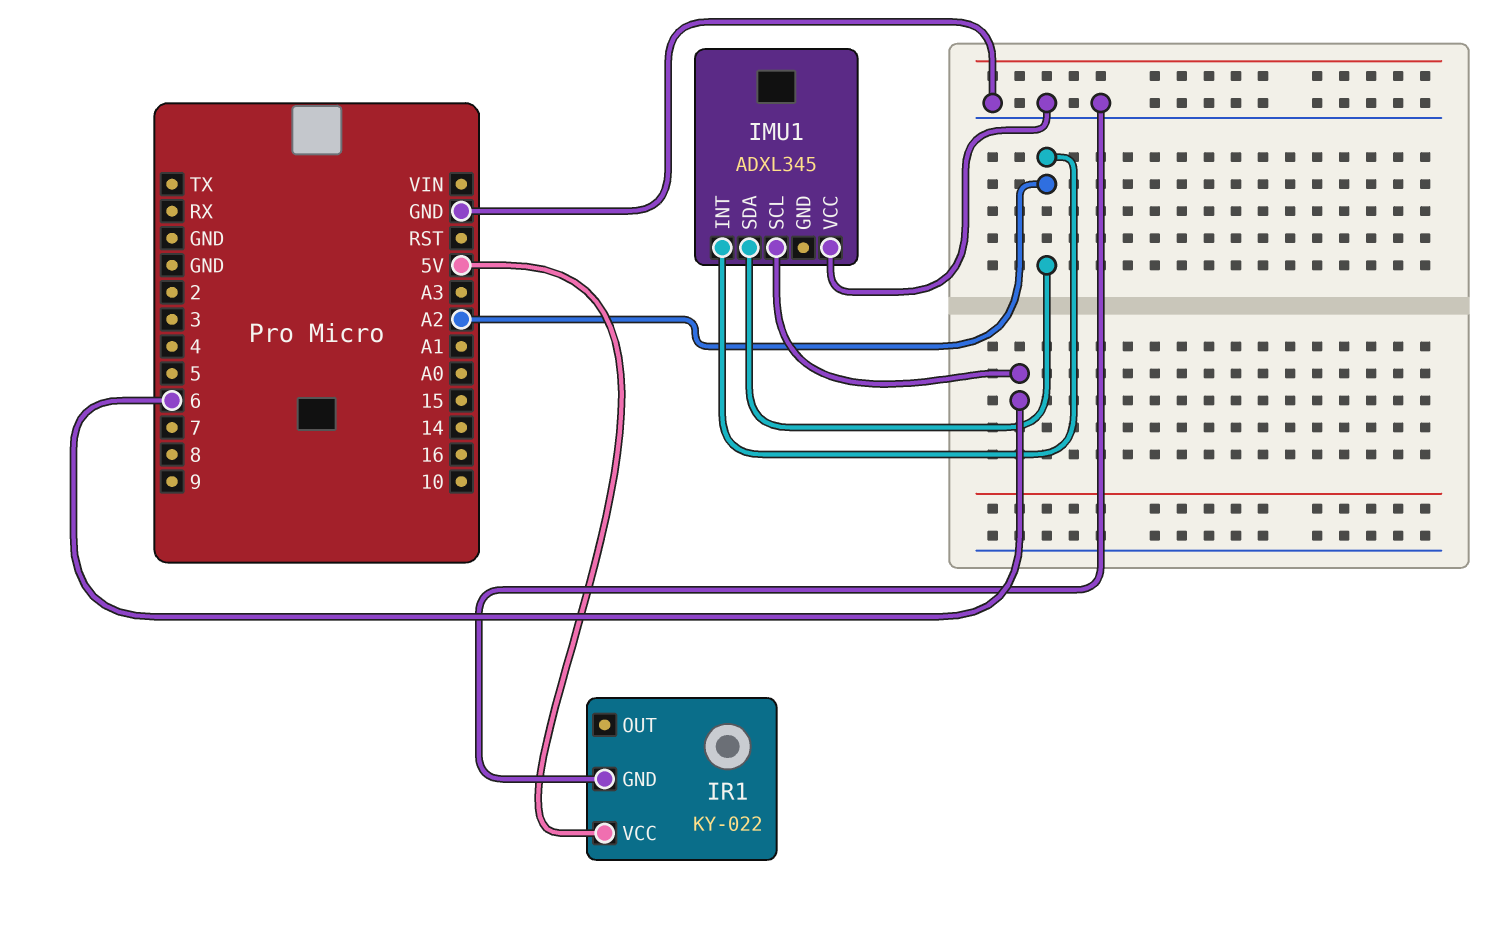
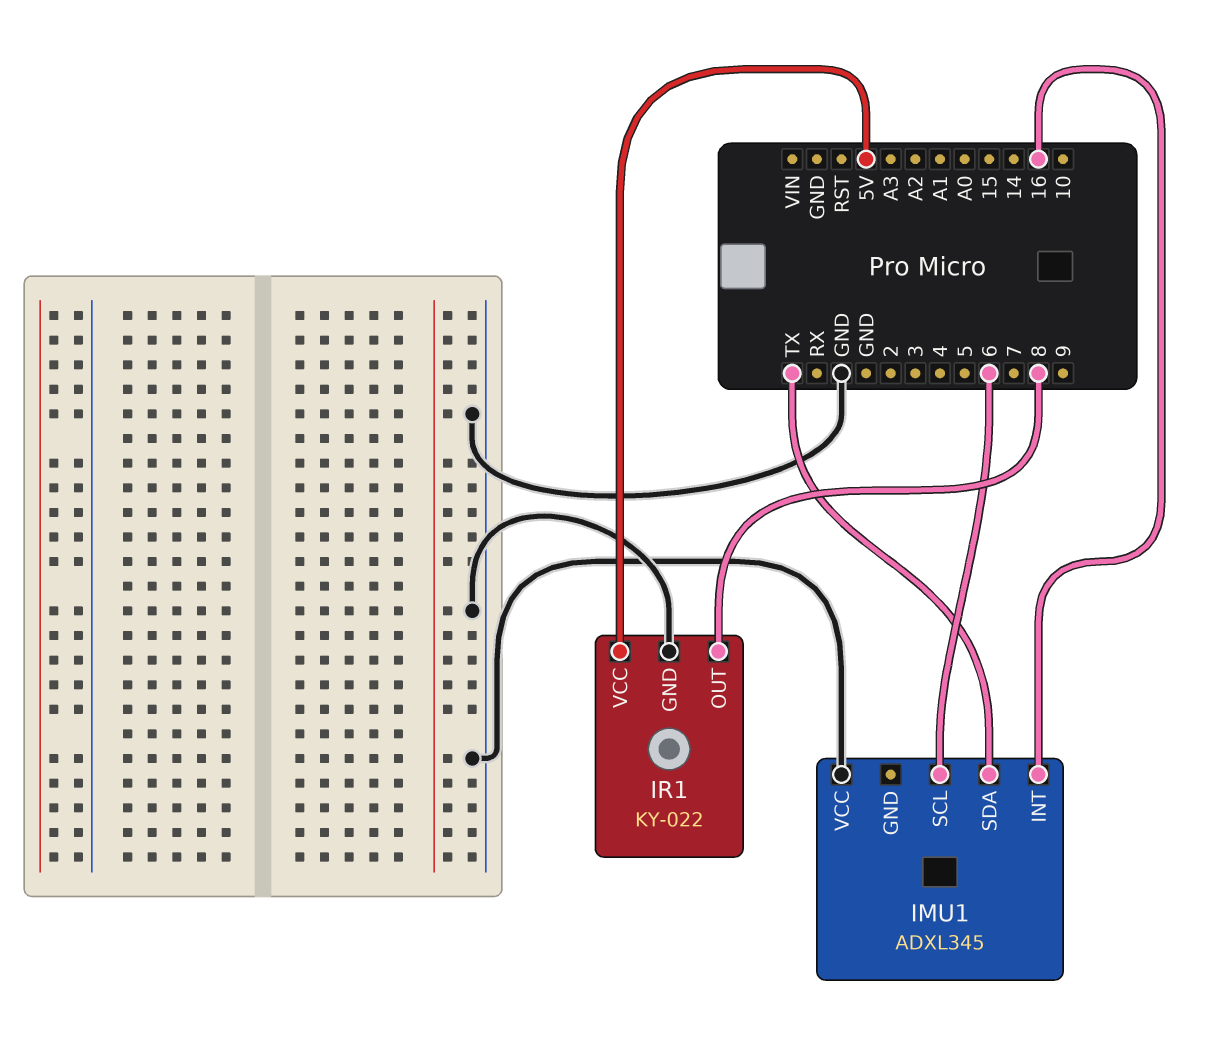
IMU1 pin INT: A2 -> 16
IMU1 pin SDA: A2 -> TX
IR1 pin OUT: none -> 8

